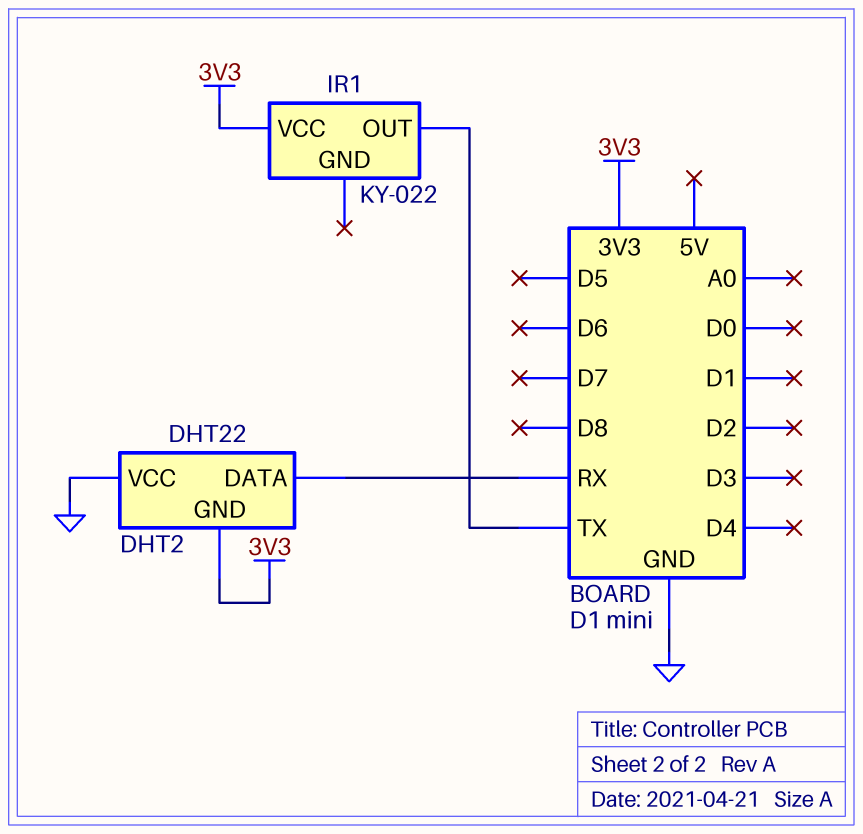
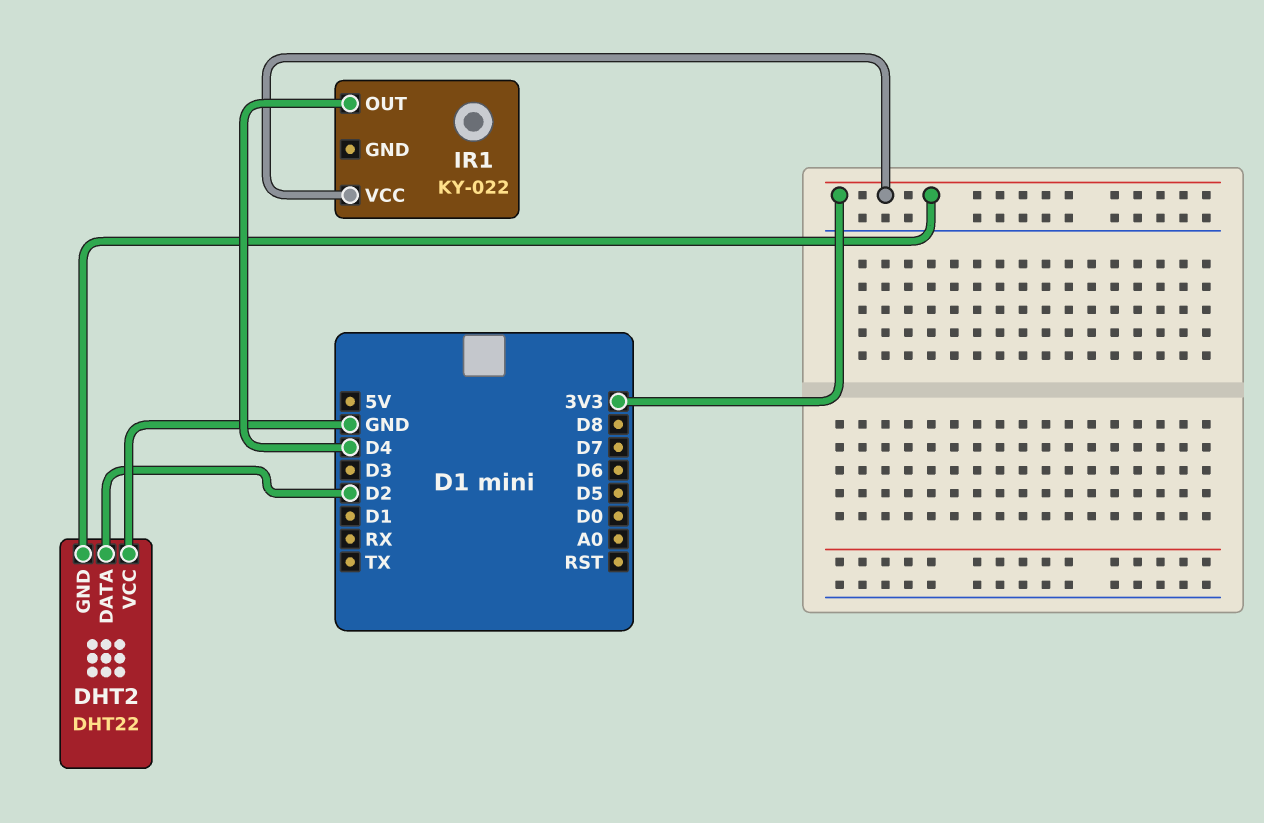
DHT2 pin DATA: RX -> D2
IR1 pin OUT: TX -> D4

